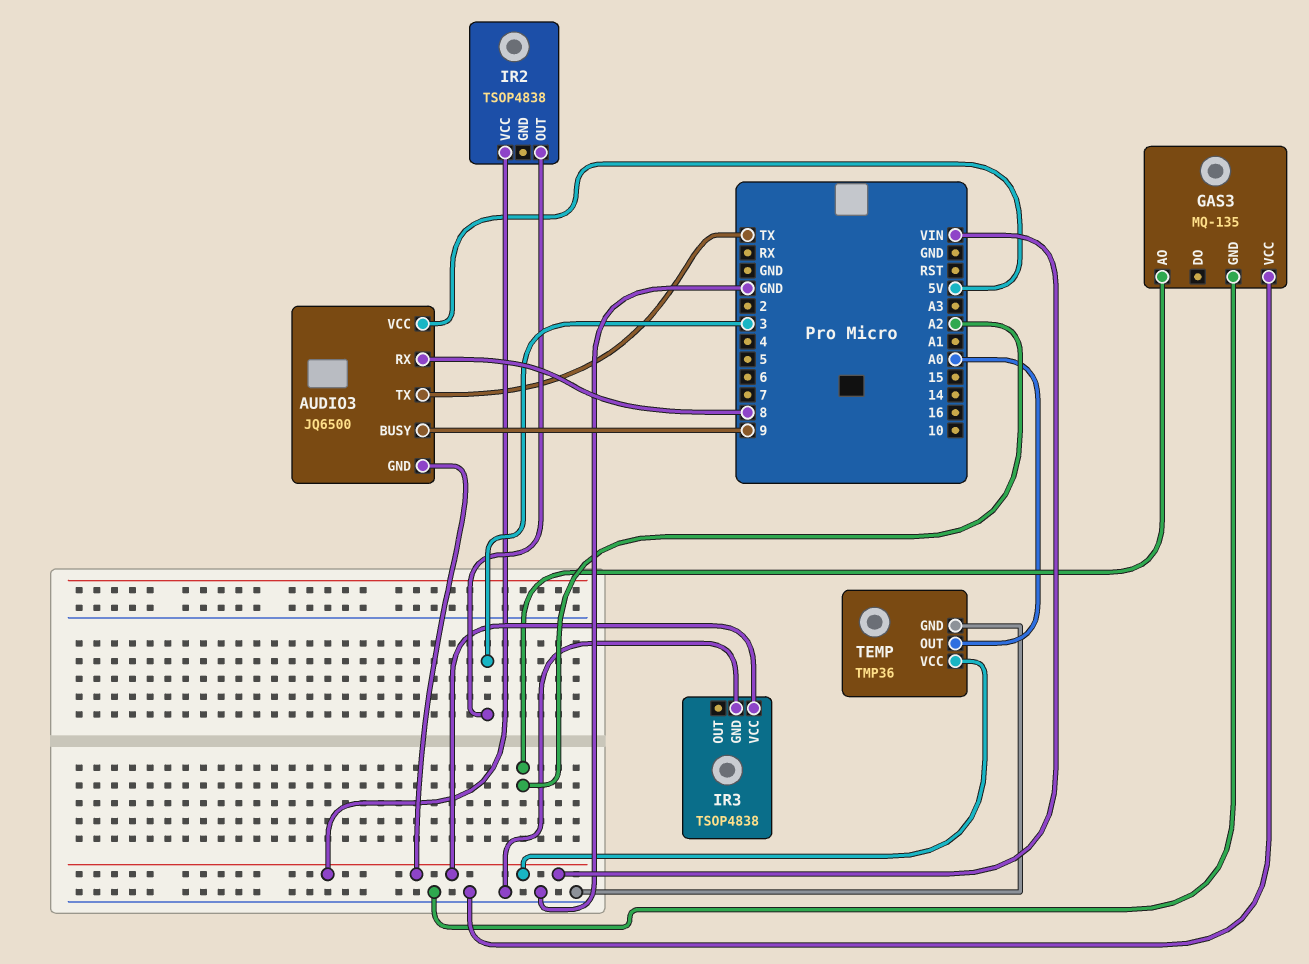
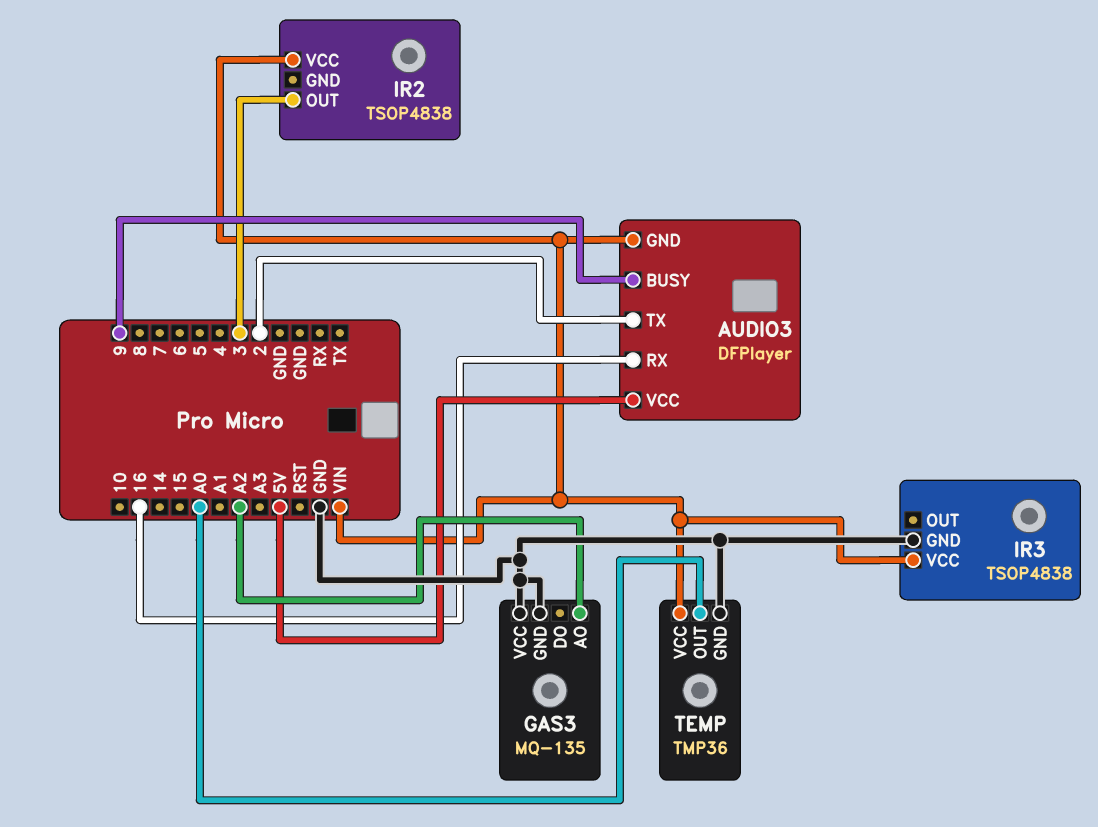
AUDIO3: JQ6500 -> DFPlayer
AUDIO3 pin RX: 8 -> 16
AUDIO3 pin TX: TX -> 2

